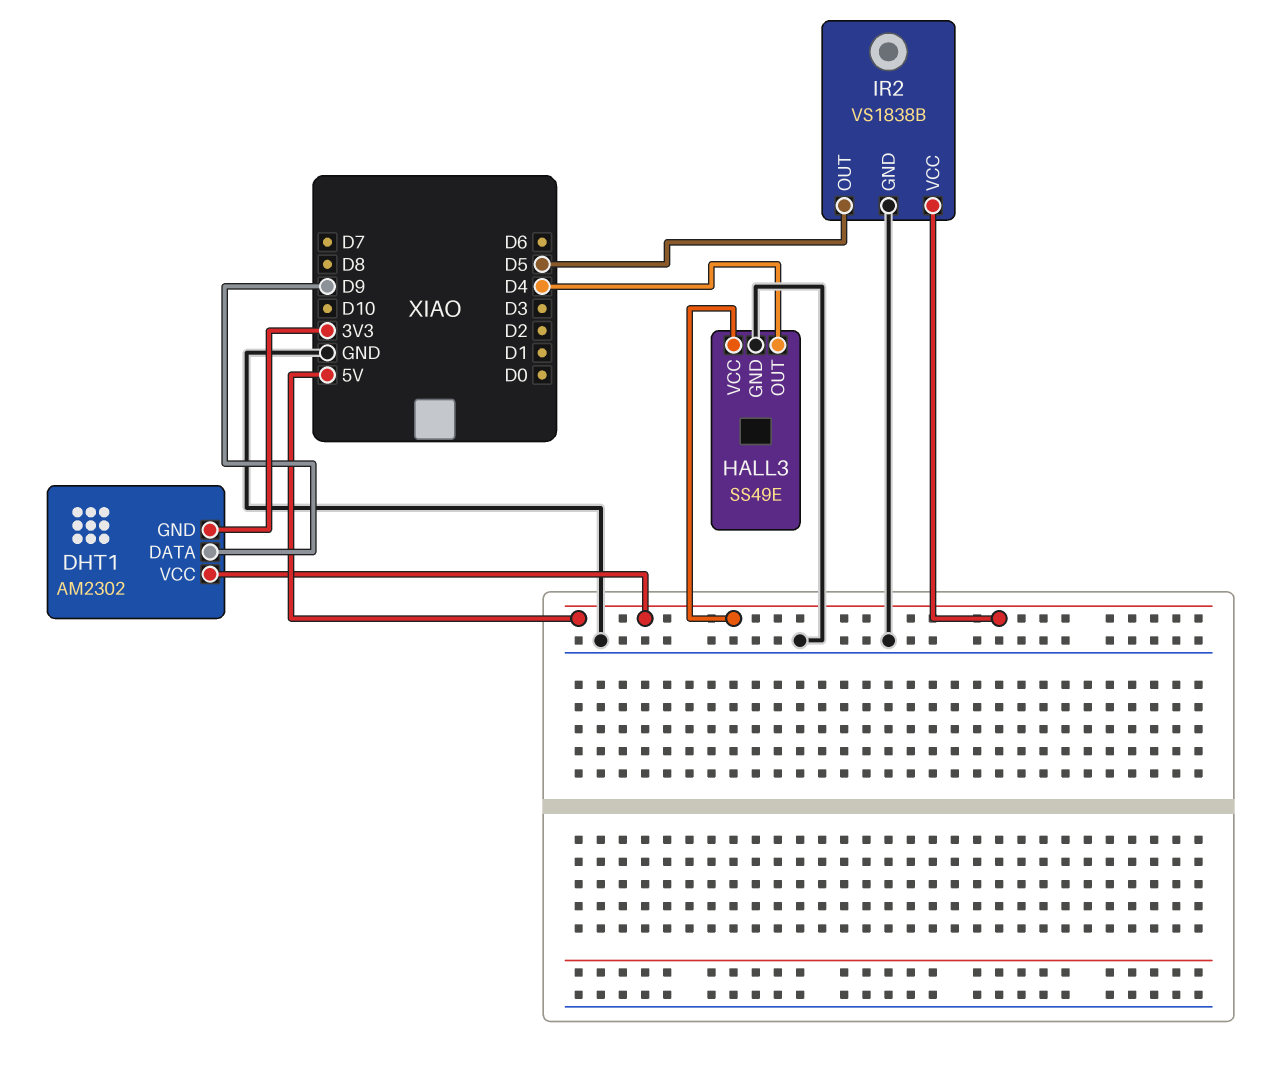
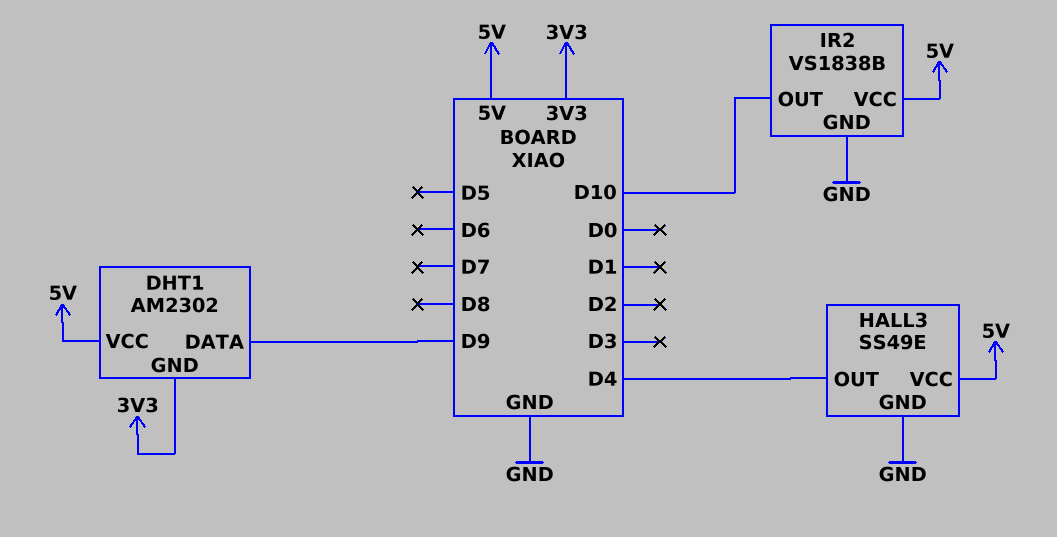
IR2 pin OUT: D5 -> D10

